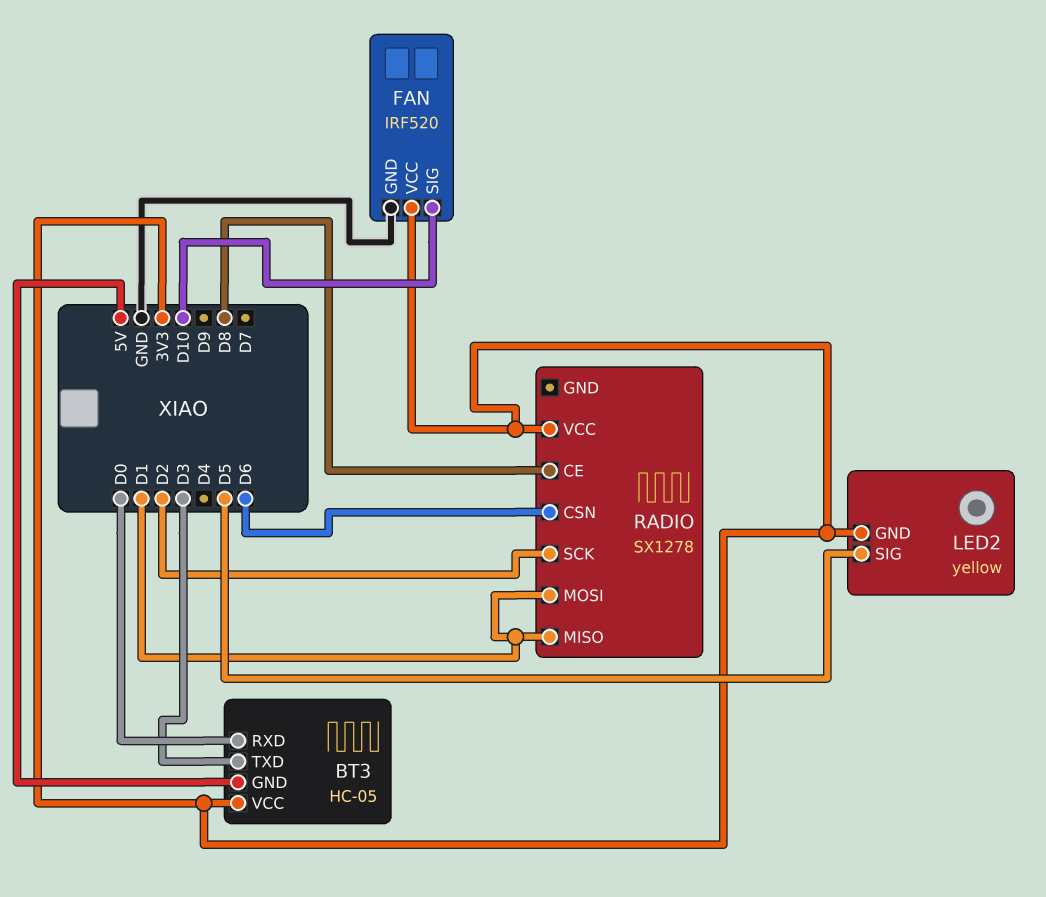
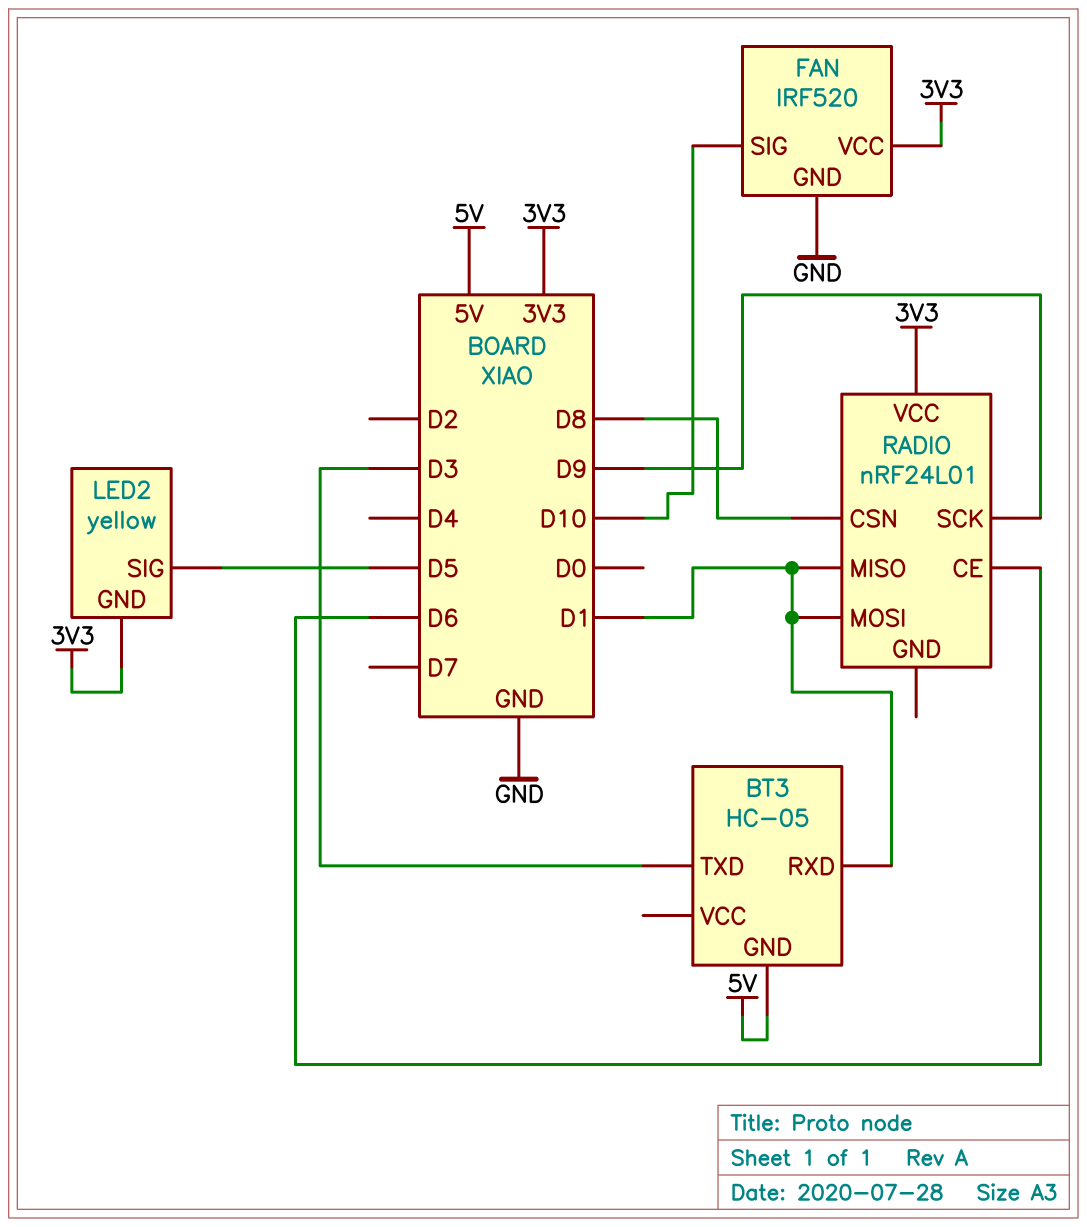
BT3 pin RXD: D0 -> D1
BT3 pin VCC: 3V3 -> none
RADIO: SX1278 -> nRF24L01
RADIO pin CE: D8 -> D6
RADIO pin CSN: D6 -> D8
RADIO pin SCK: D2 -> D9

